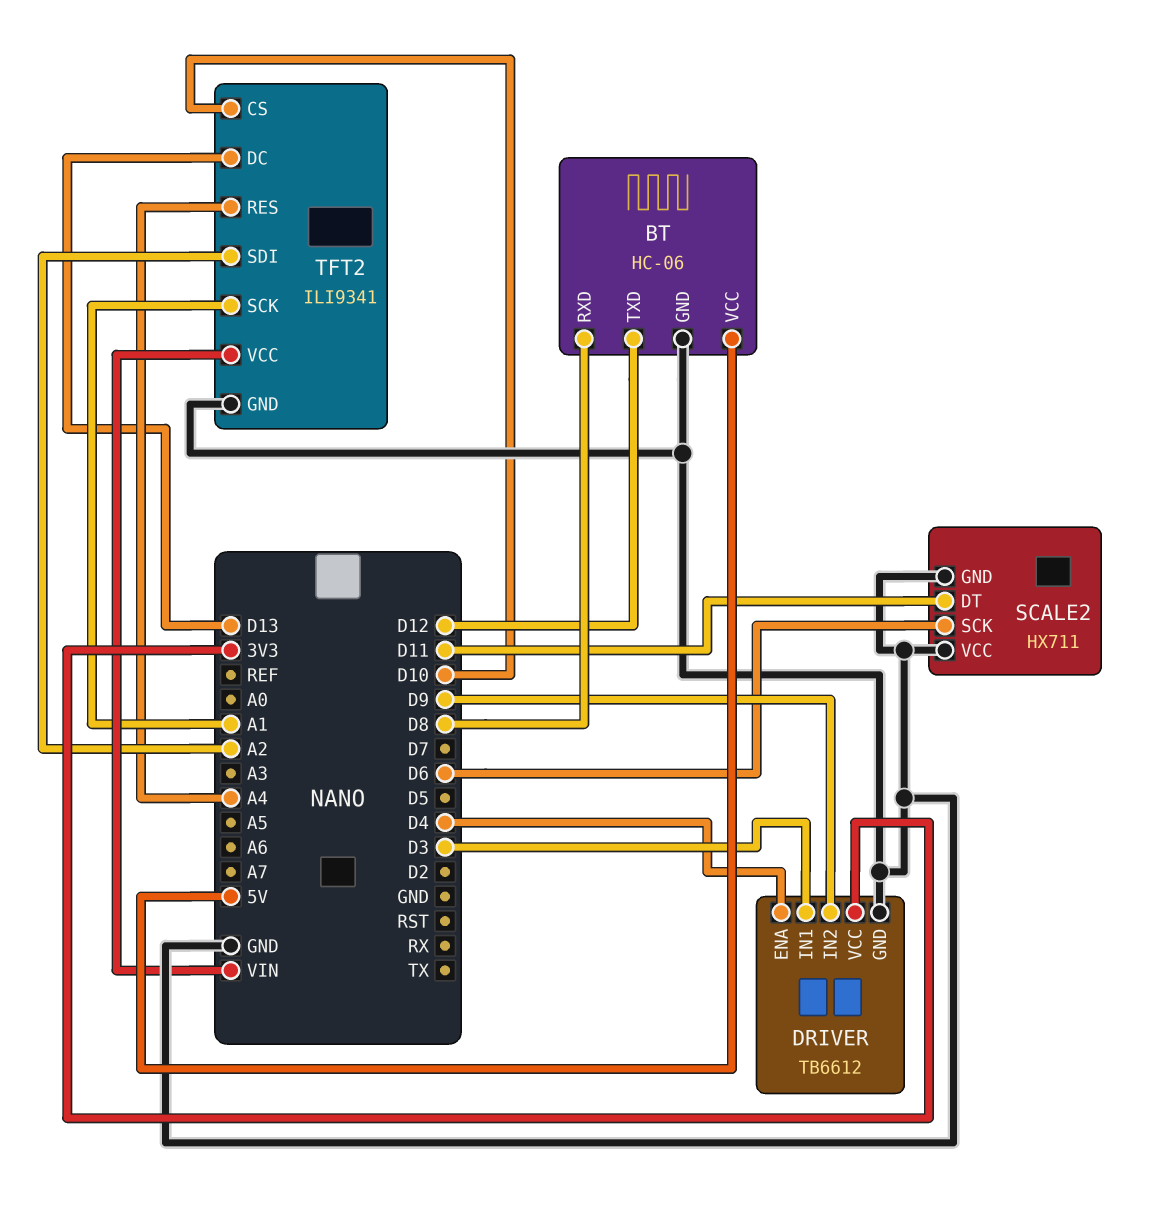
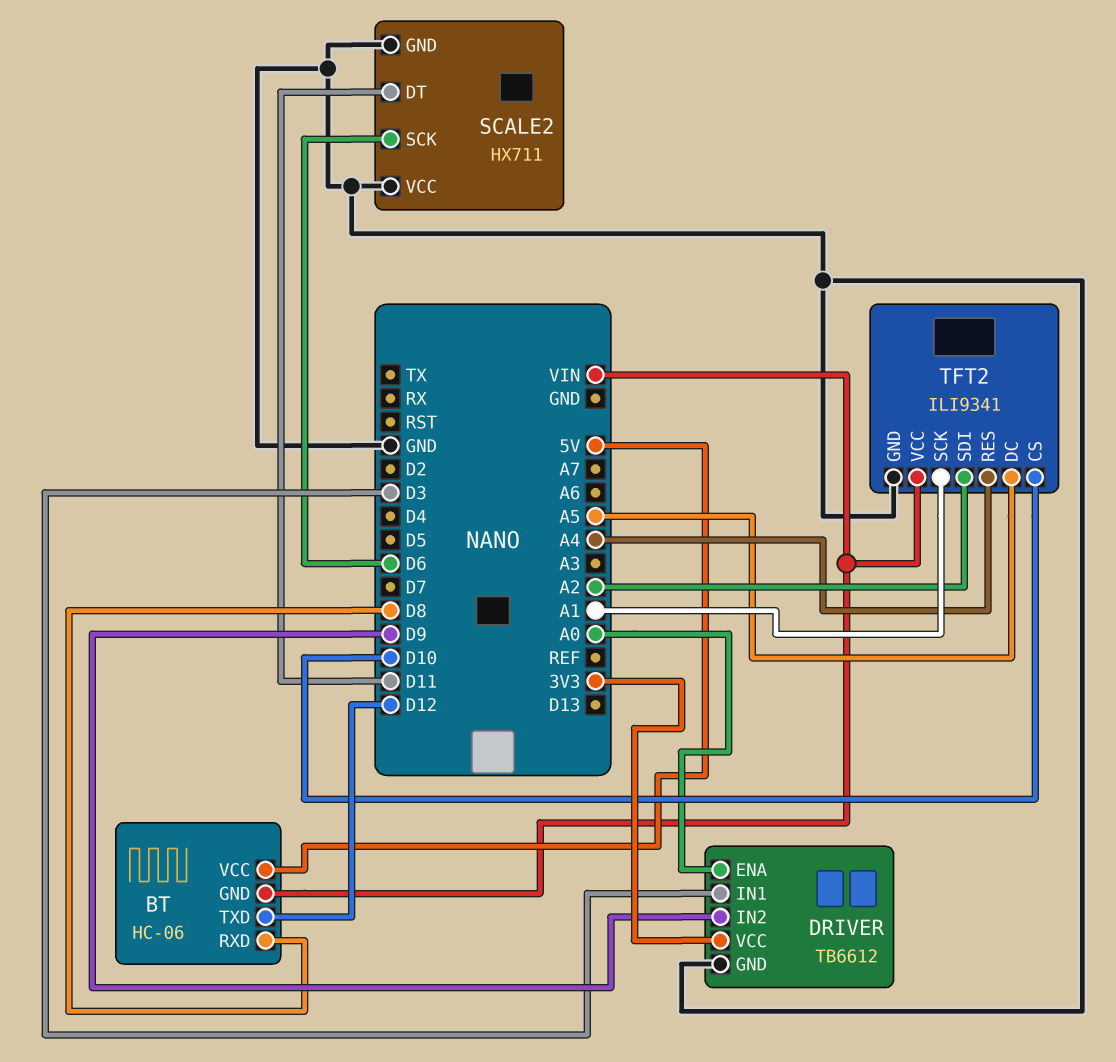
BT pin GND: GND -> VIN
DRIVER pin ENA: D4 -> A0
TFT2 pin DC: D13 -> A5

